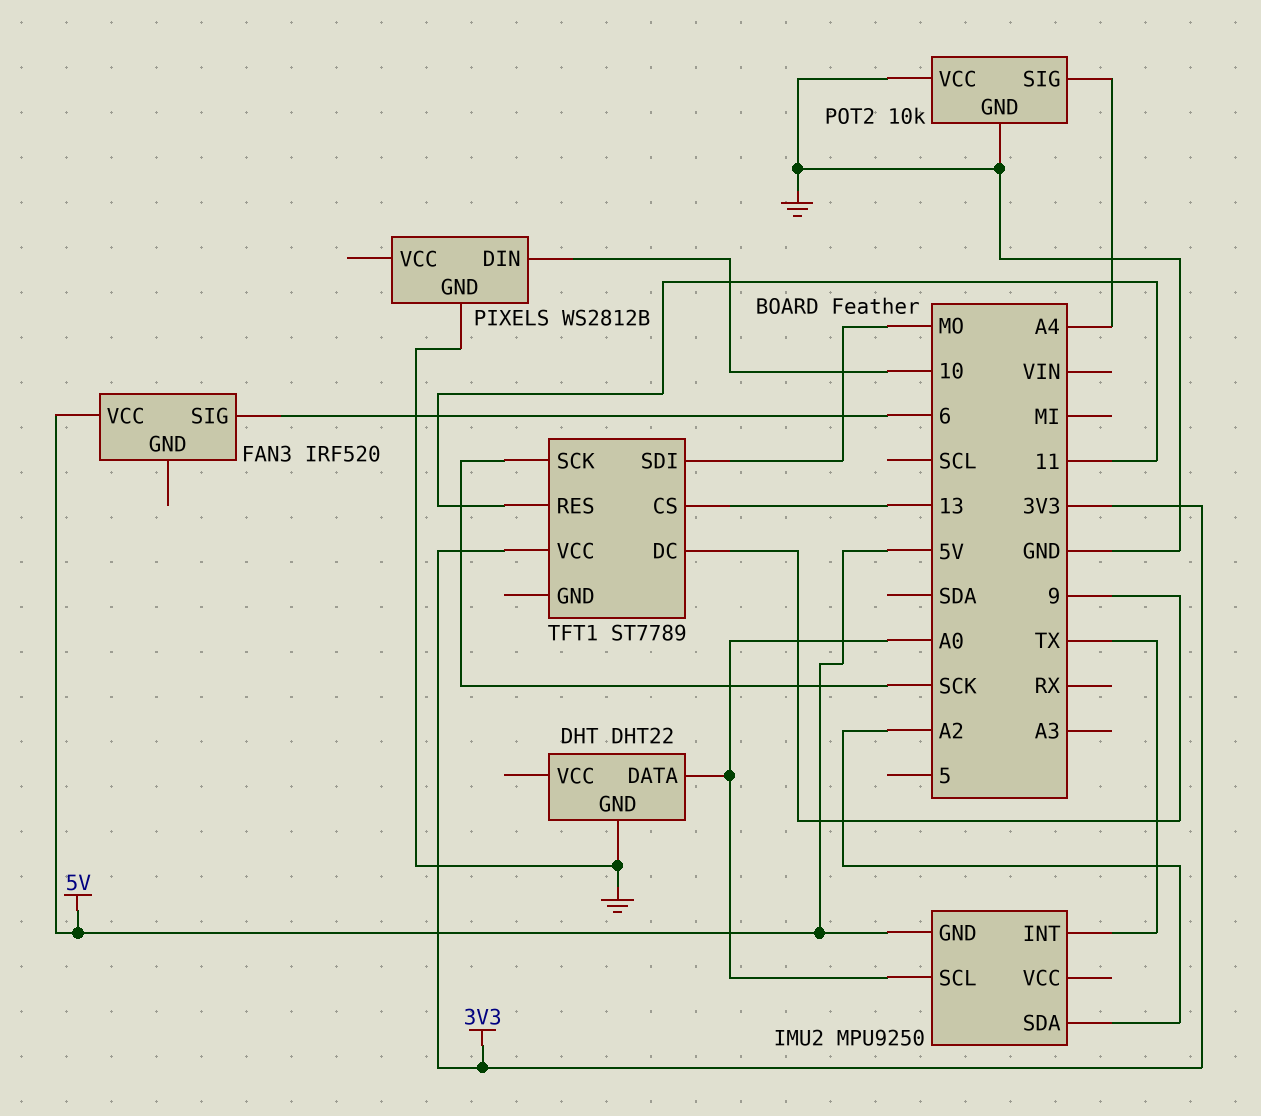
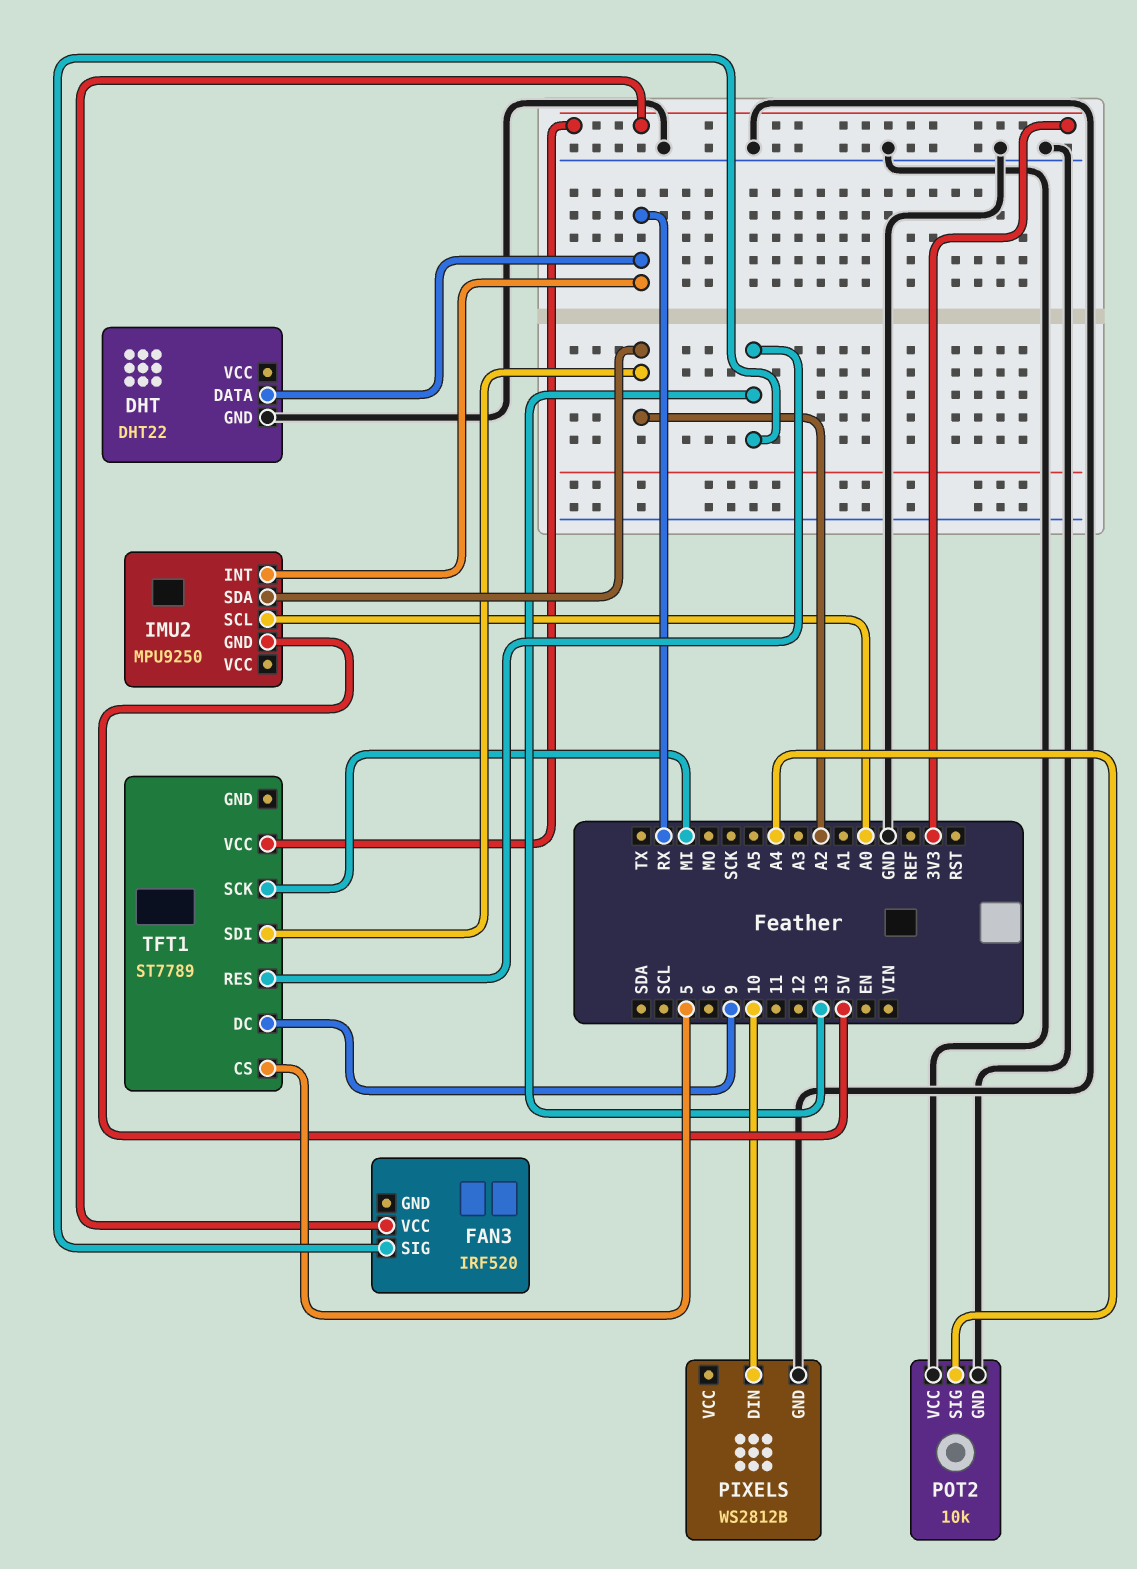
DHT pin DATA: A0 -> RX
FAN3 pin SIG: 6 -> 13
FAN3 pin VCC: 5V -> 3V3
IMU2 pin INT: TX -> RX
TFT1 pin CS: 13 -> 5
TFT1 pin RES: 11 -> 13
TFT1 pin SCK: SCK -> MI
TFT1 pin SDI: MO -> A2

